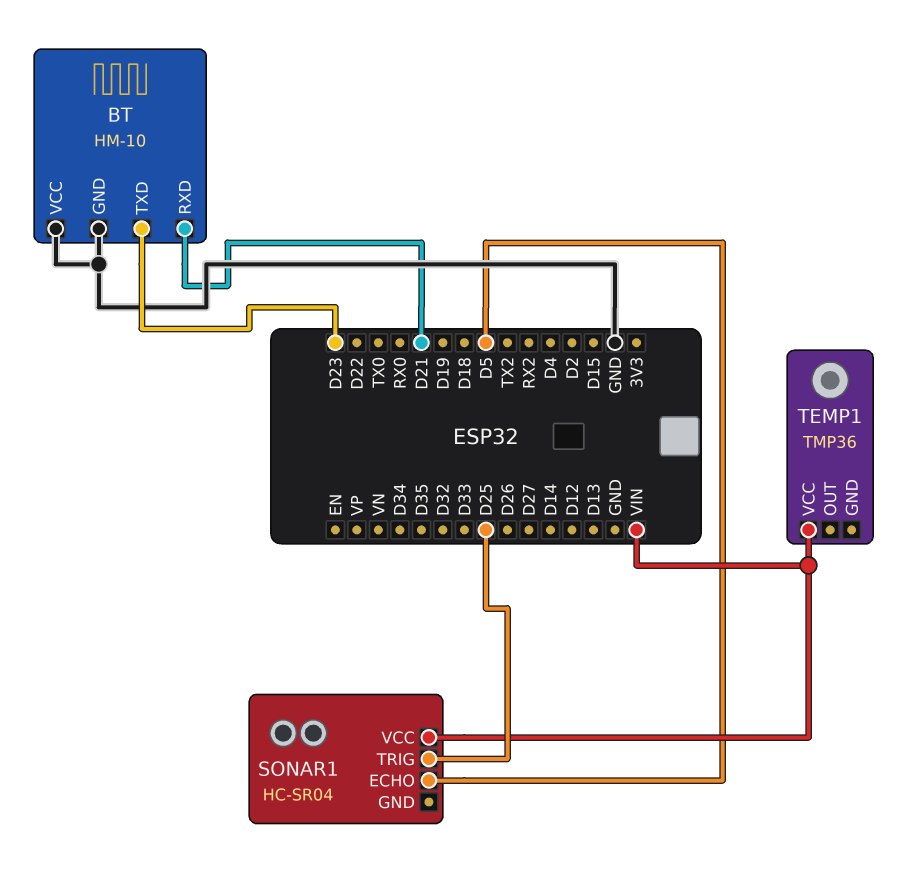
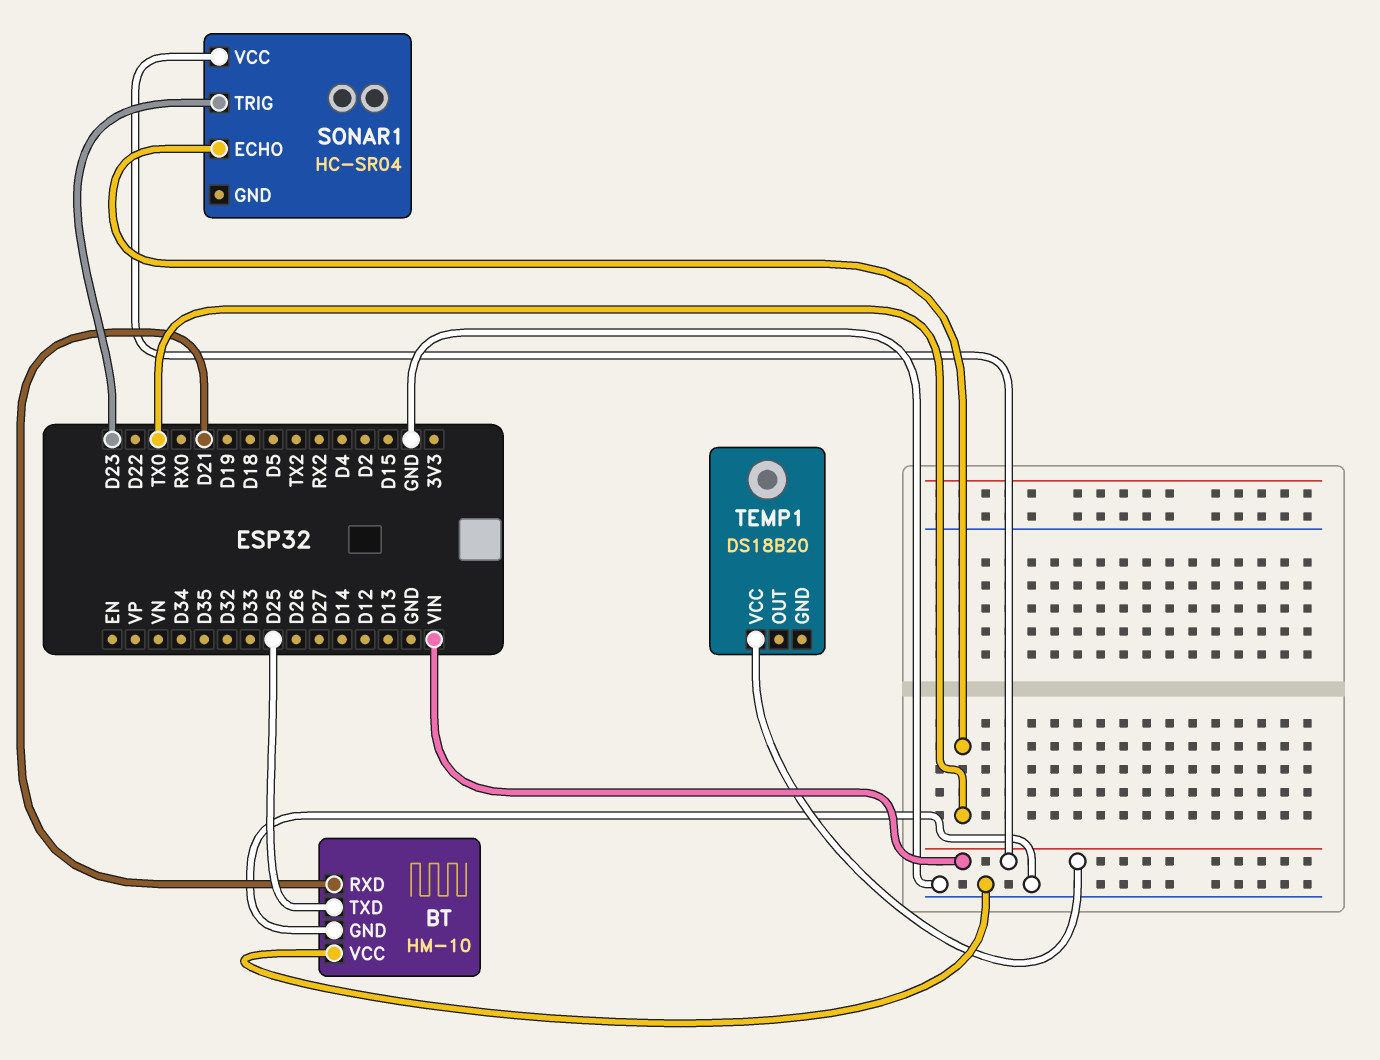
BT pin TXD: D23 -> D25
SONAR1 pin ECHO: D5 -> TX0
SONAR1 pin TRIG: D25 -> D23
TEMP1: TMP36 -> DS18B20

